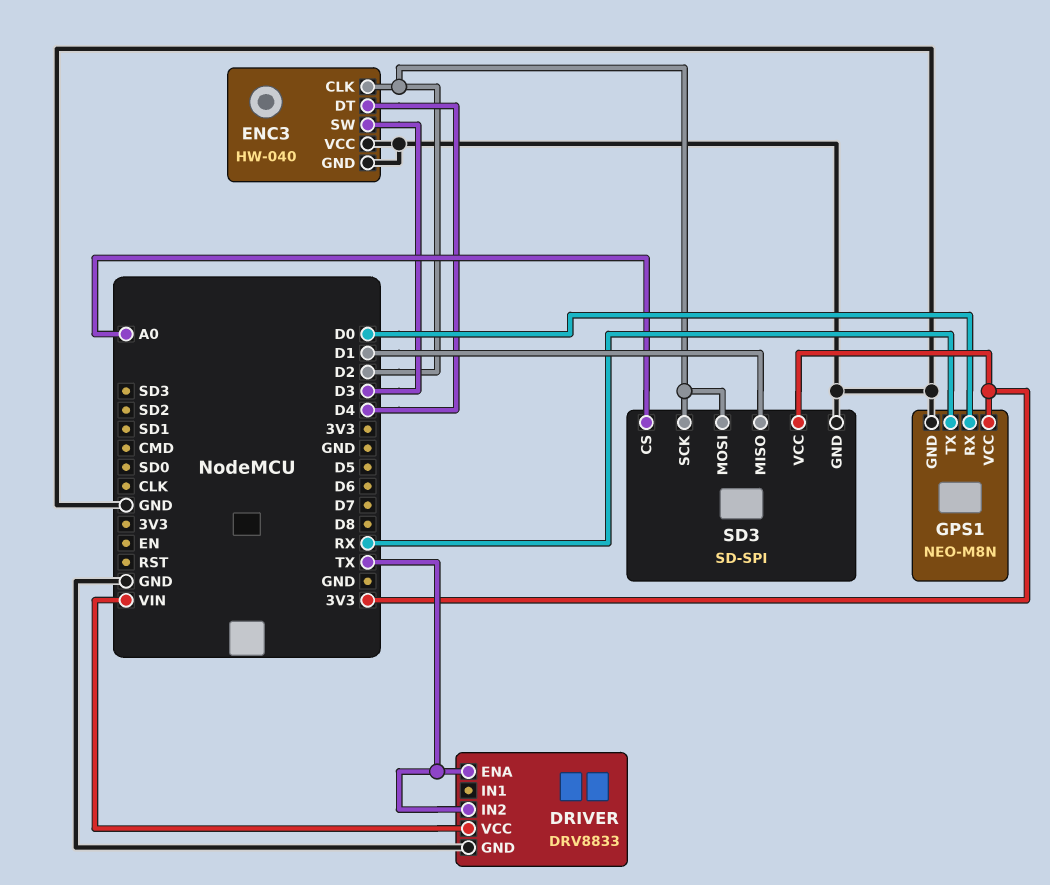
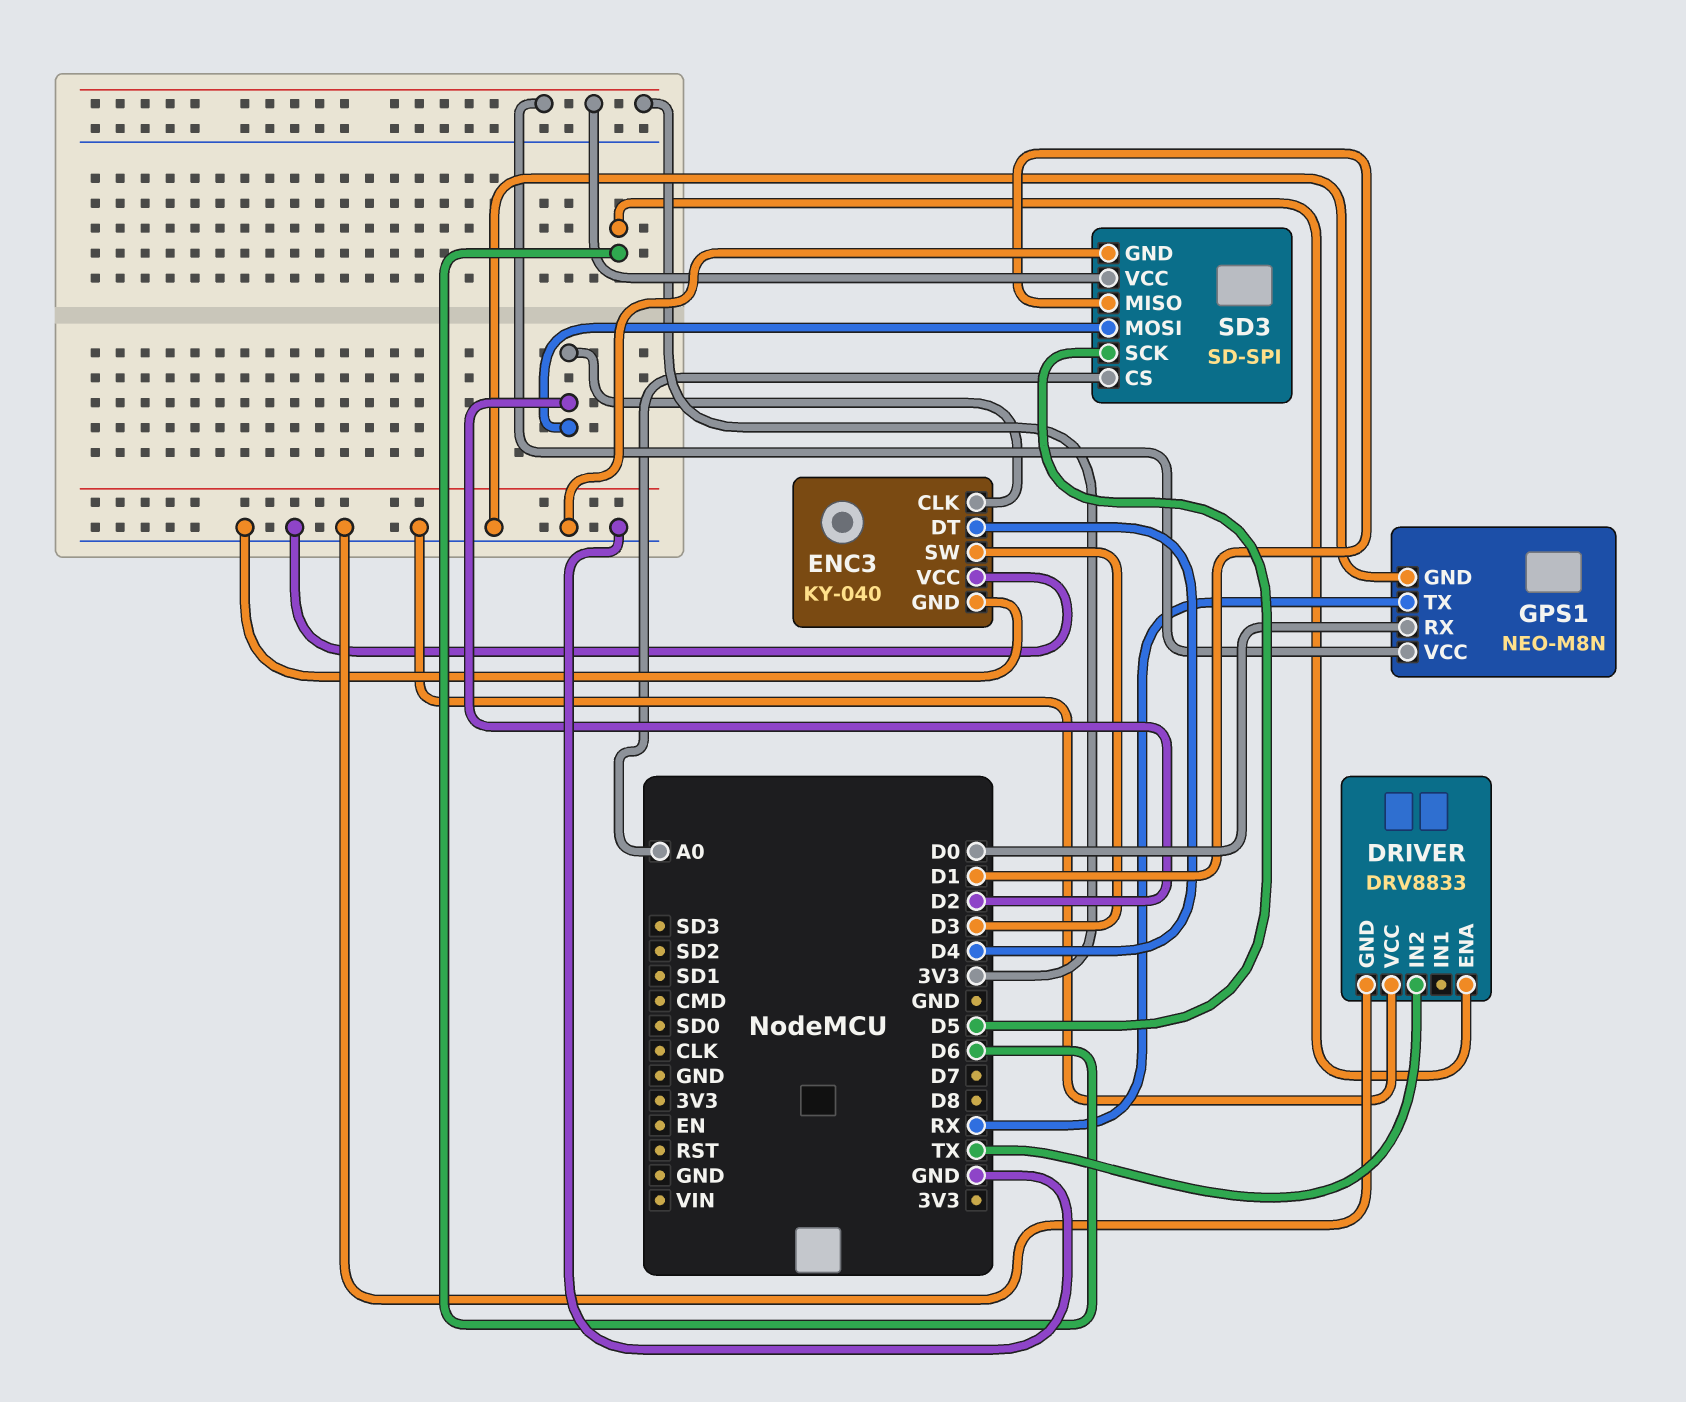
DRIVER pin ENA: TX -> D6
DRIVER pin VCC: VIN -> GND
ENC3: HW-040 -> KY-040
SD3 pin SCK: D2 -> D5

